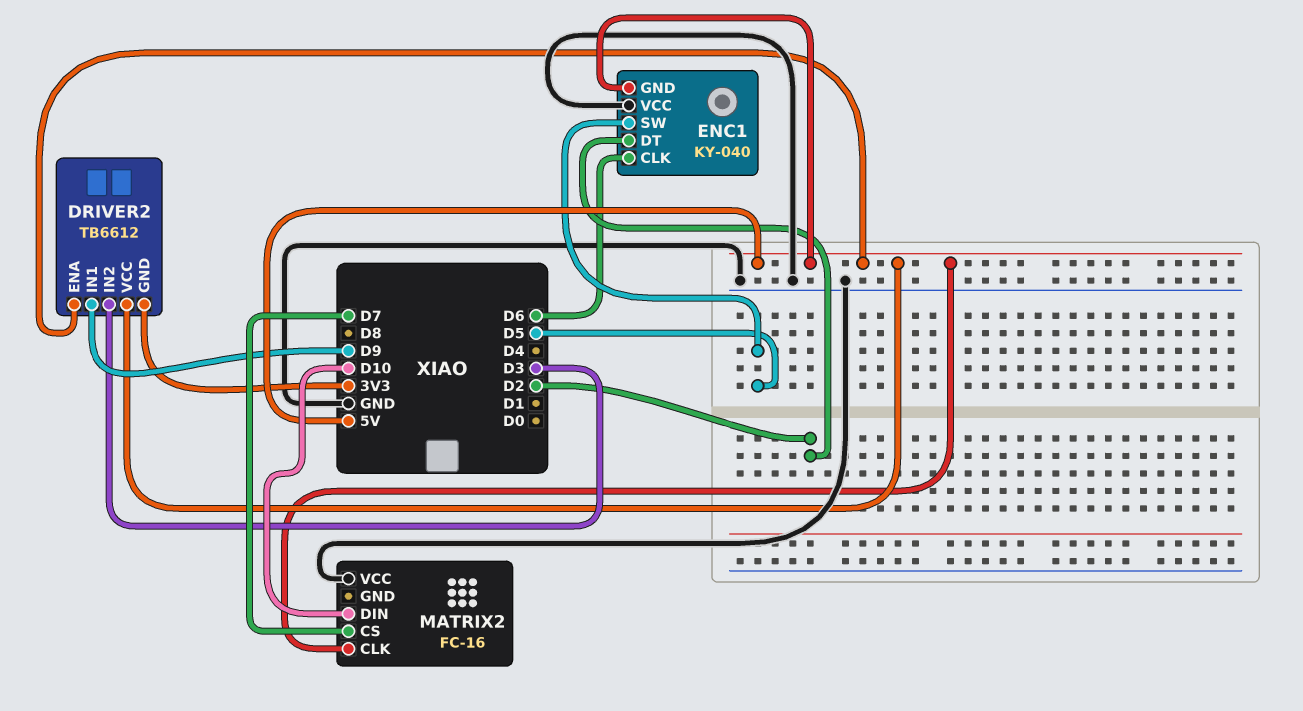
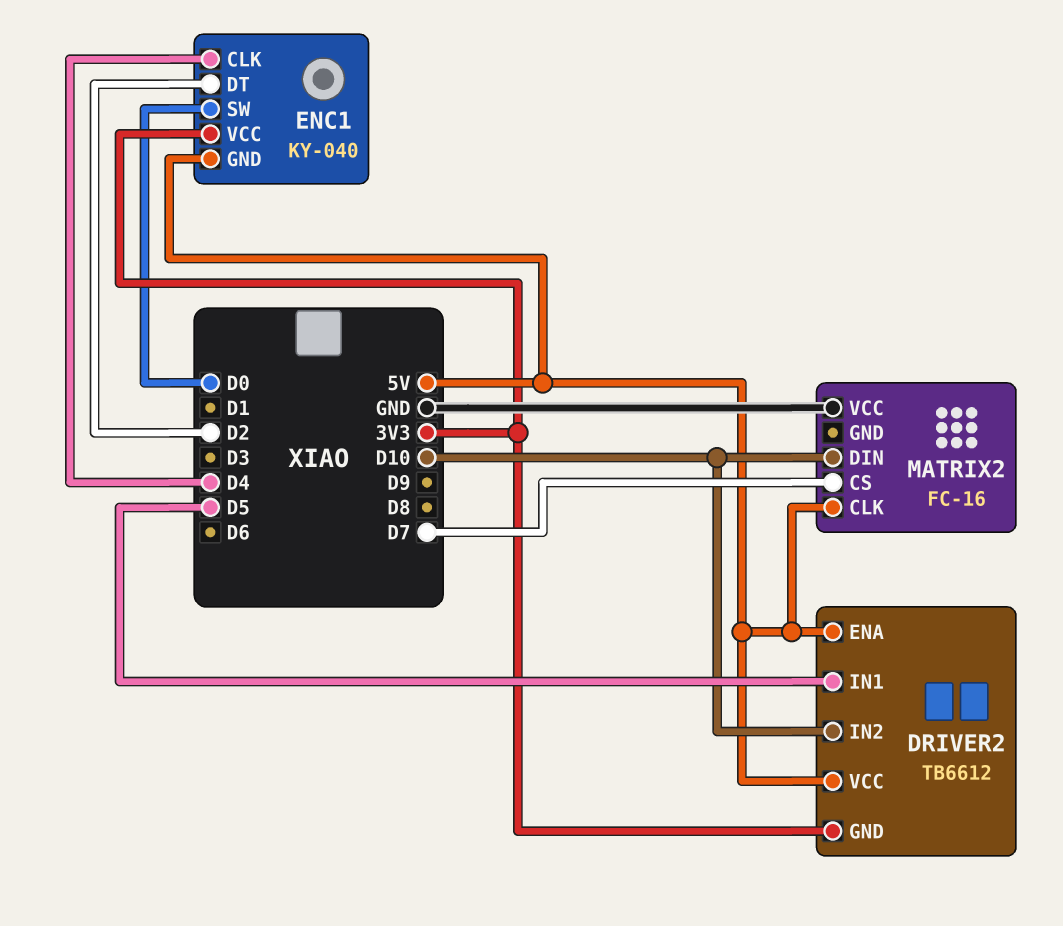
DRIVER2 pin IN1: D9 -> D5
DRIVER2 pin IN2: D3 -> D10
ENC1 pin CLK: D6 -> D4
ENC1 pin SW: D5 -> D0
ENC1 pin VCC: GND -> 3V3

